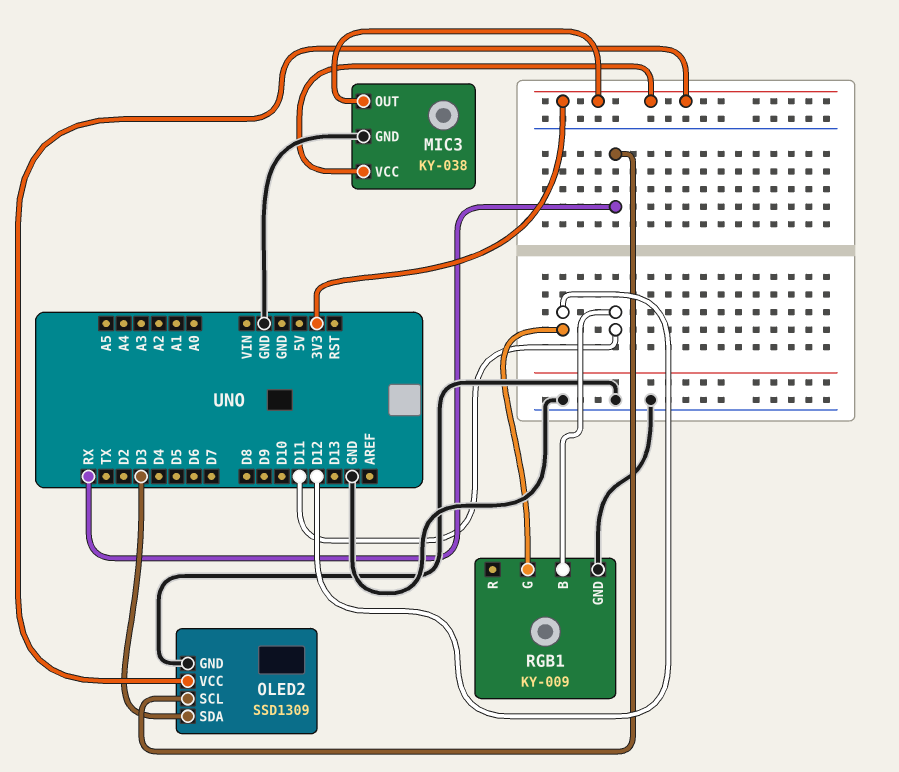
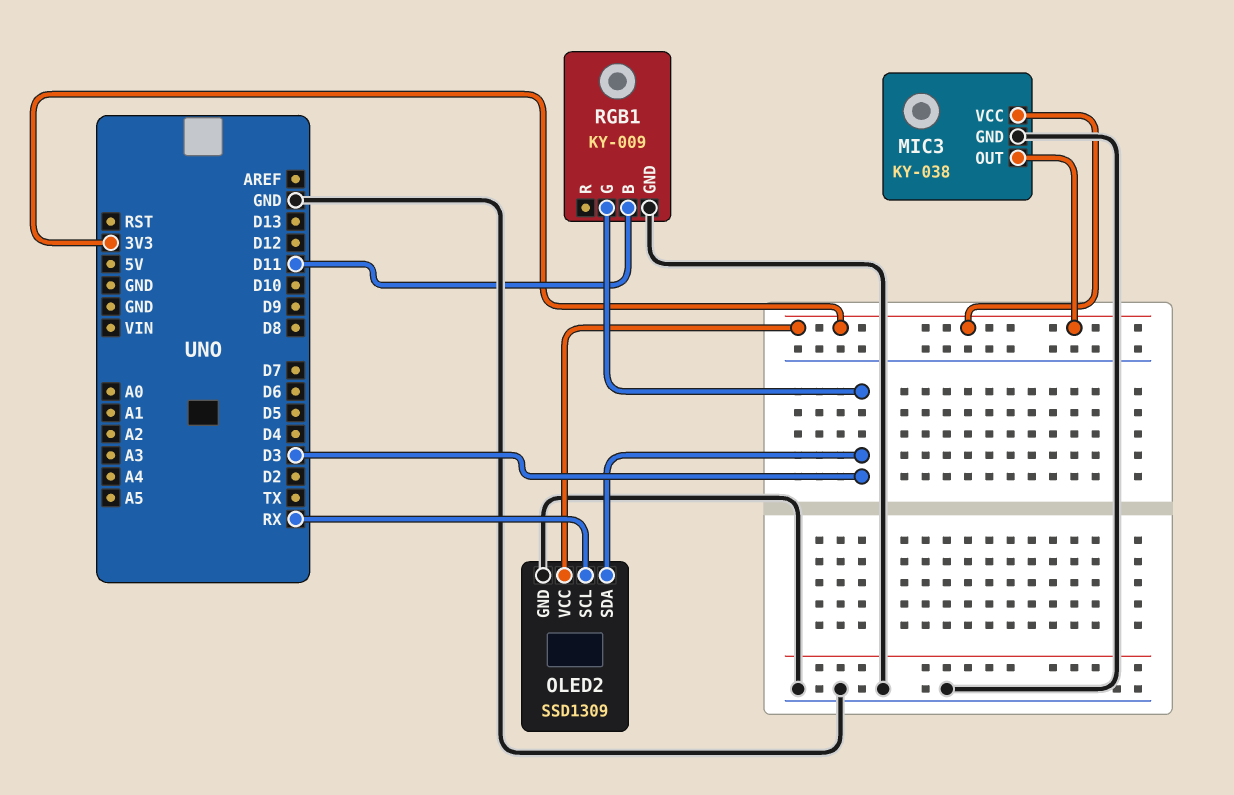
RGB1 pin G: D12 -> D3

